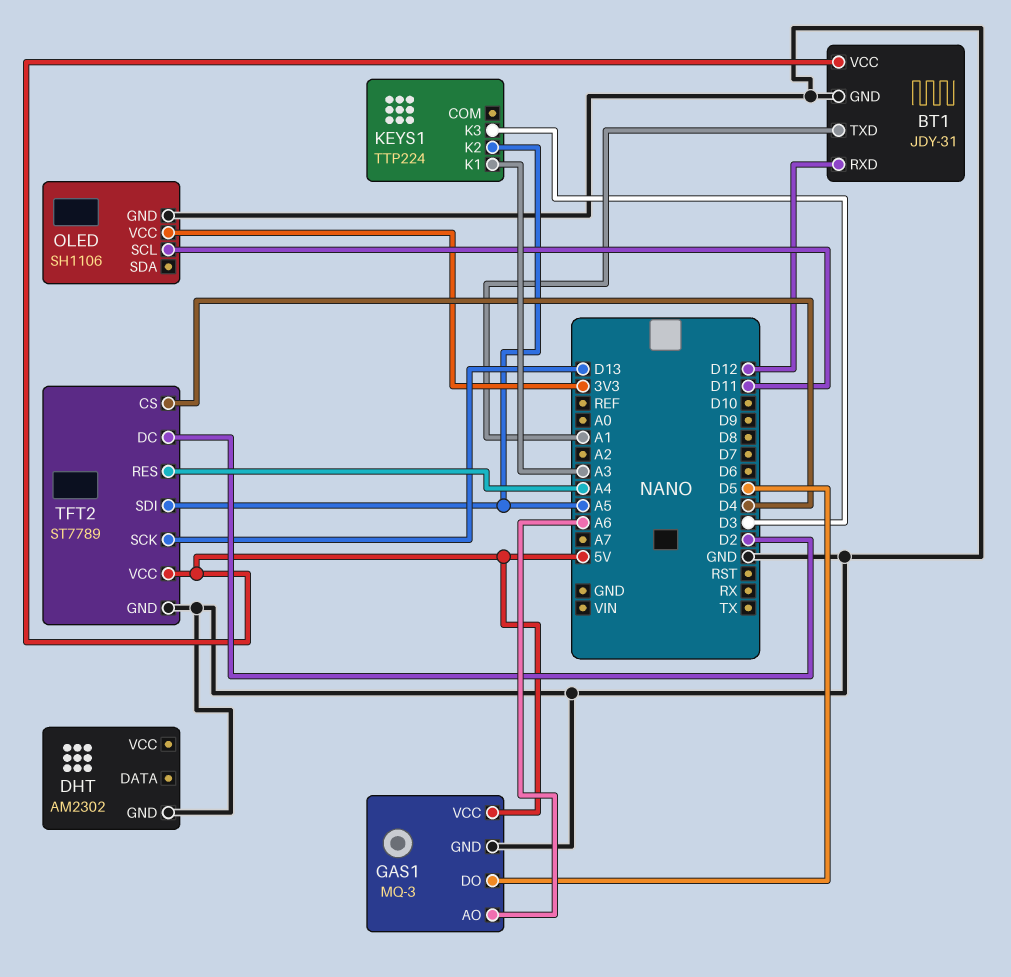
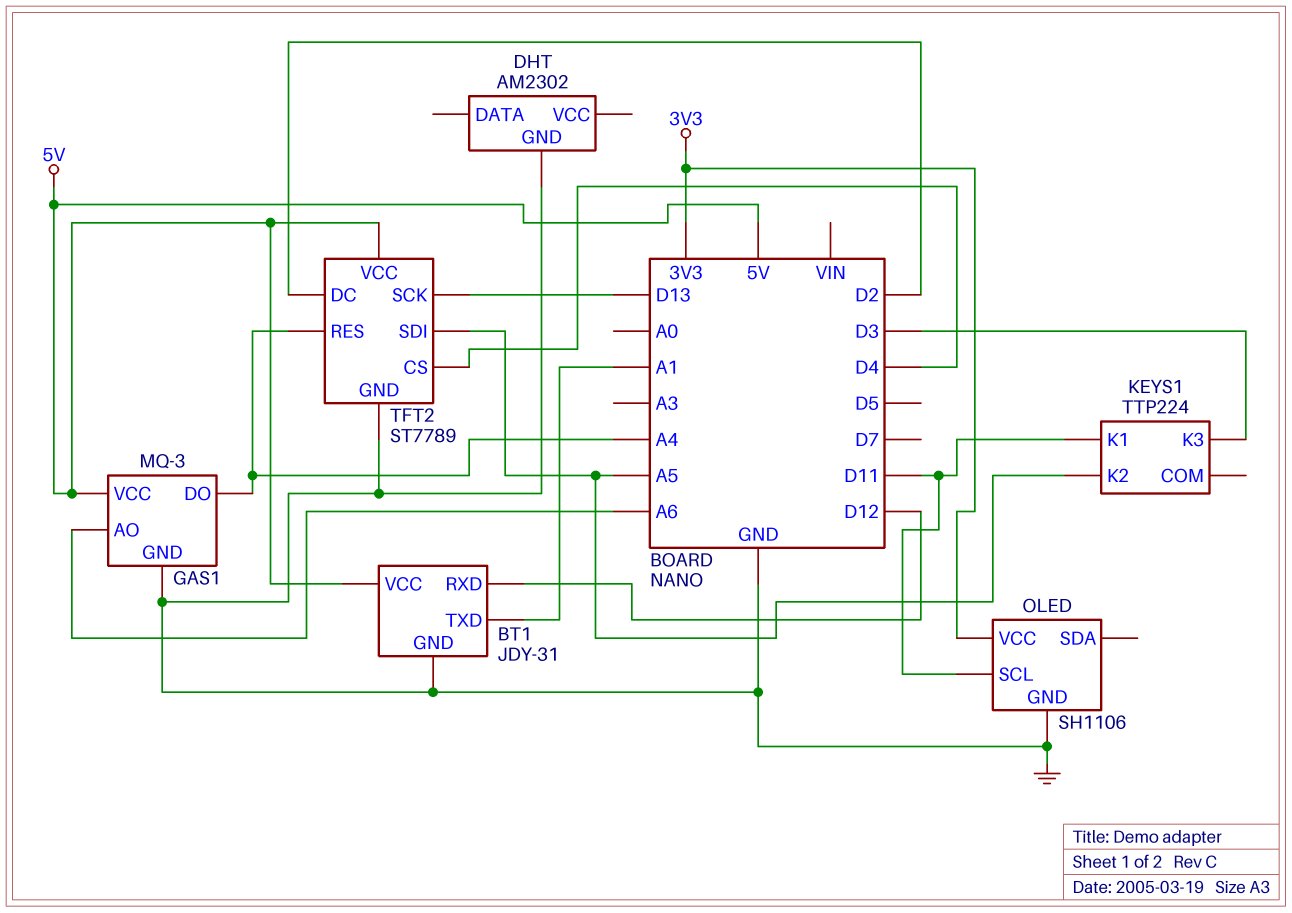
GAS1 pin DO: D5 -> A4
KEYS1 pin K1: A3 -> D11

